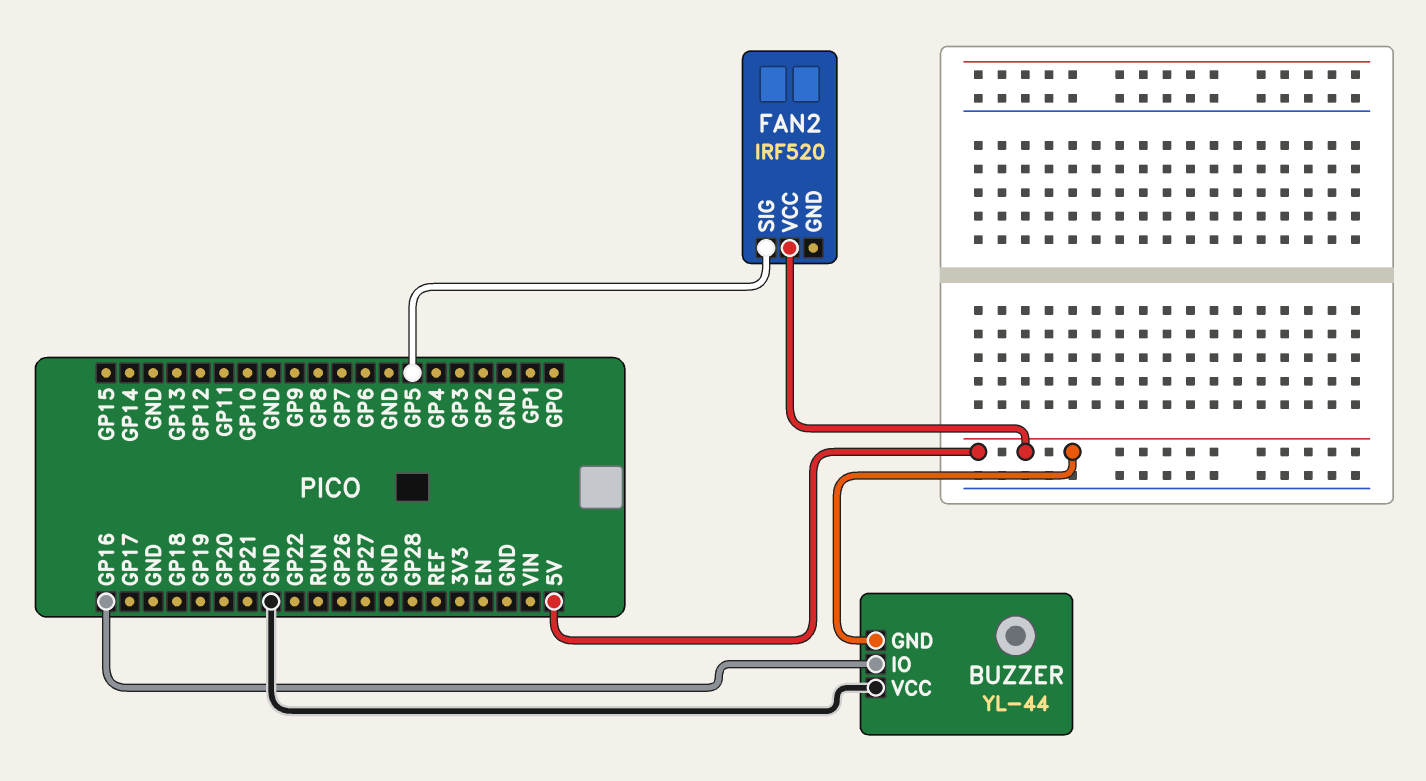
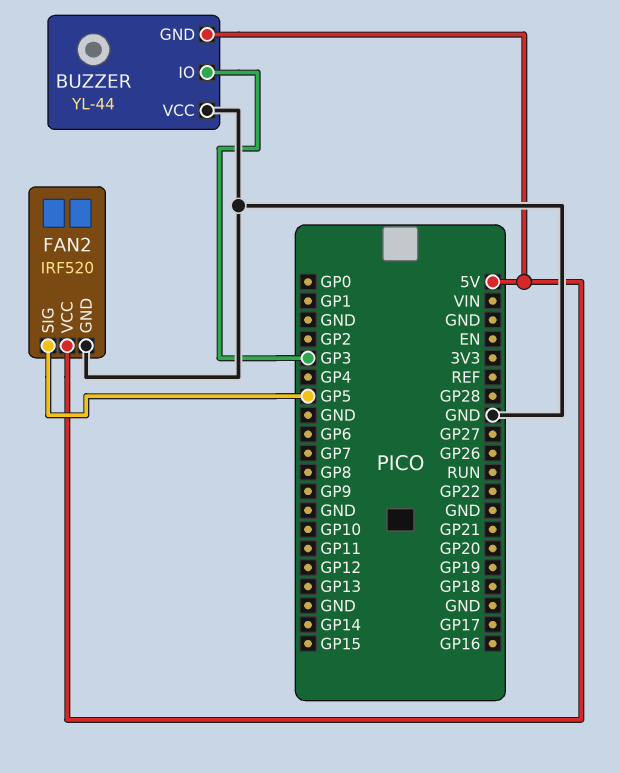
BUZZER pin IO: GP16 -> GP3
FAN2 pin GND: none -> GND

